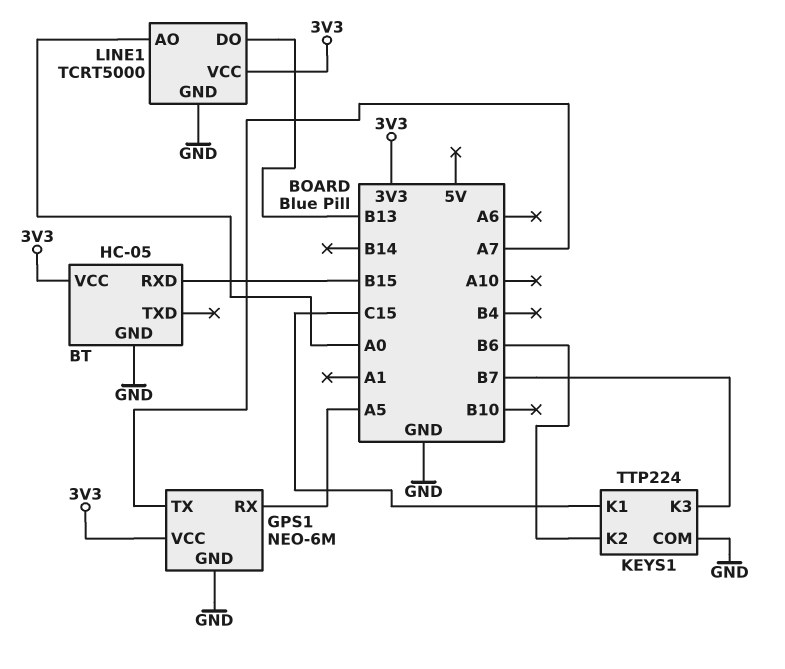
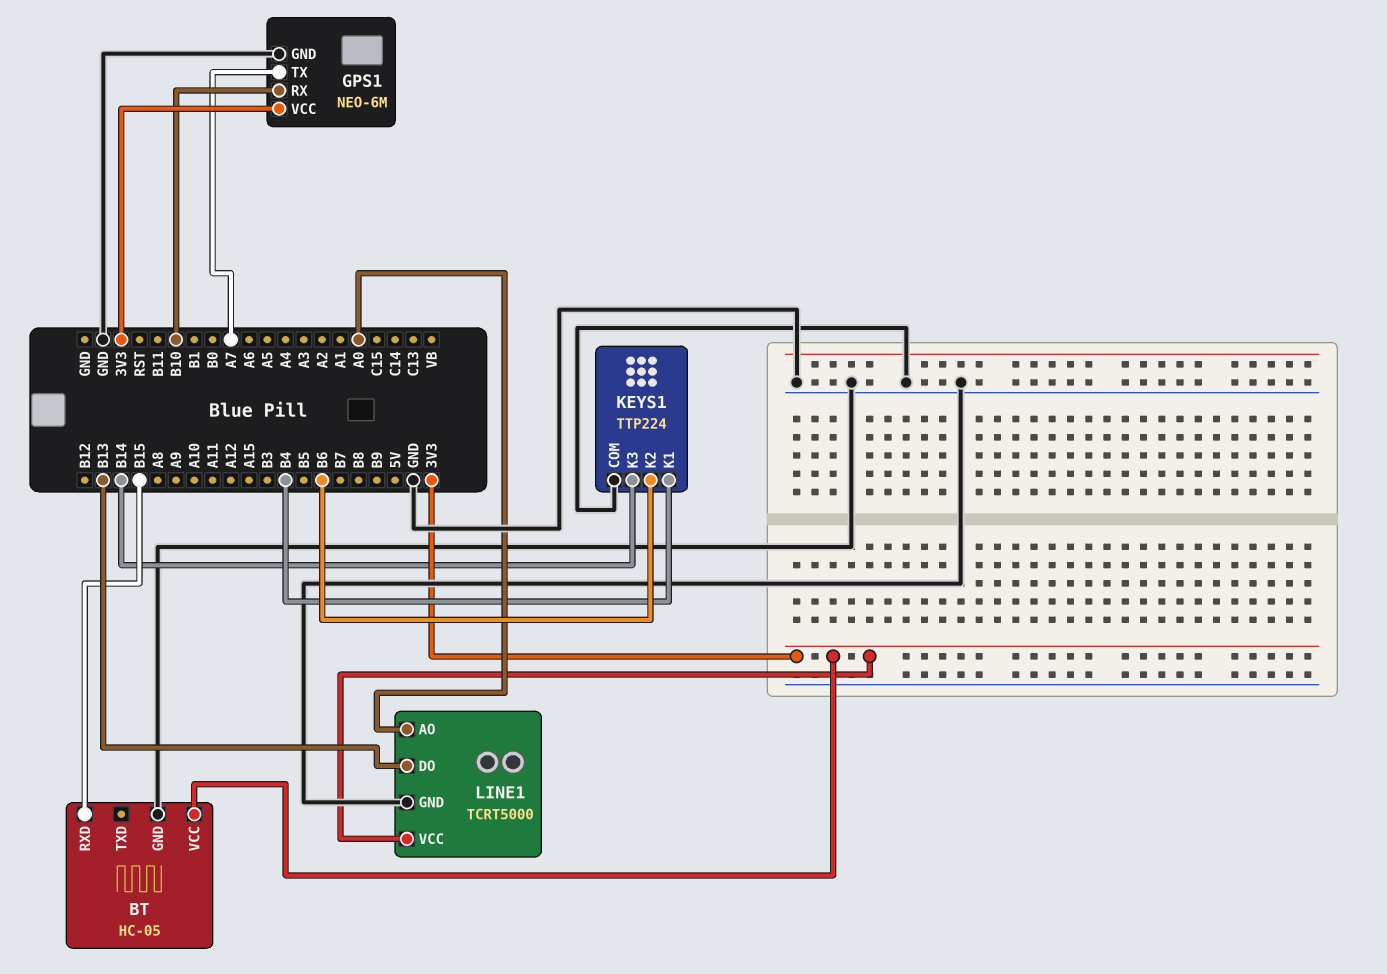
GPS1 pin RX: A5 -> B10
KEYS1 pin K1: C15 -> B4
KEYS1 pin K3: B7 -> B14

